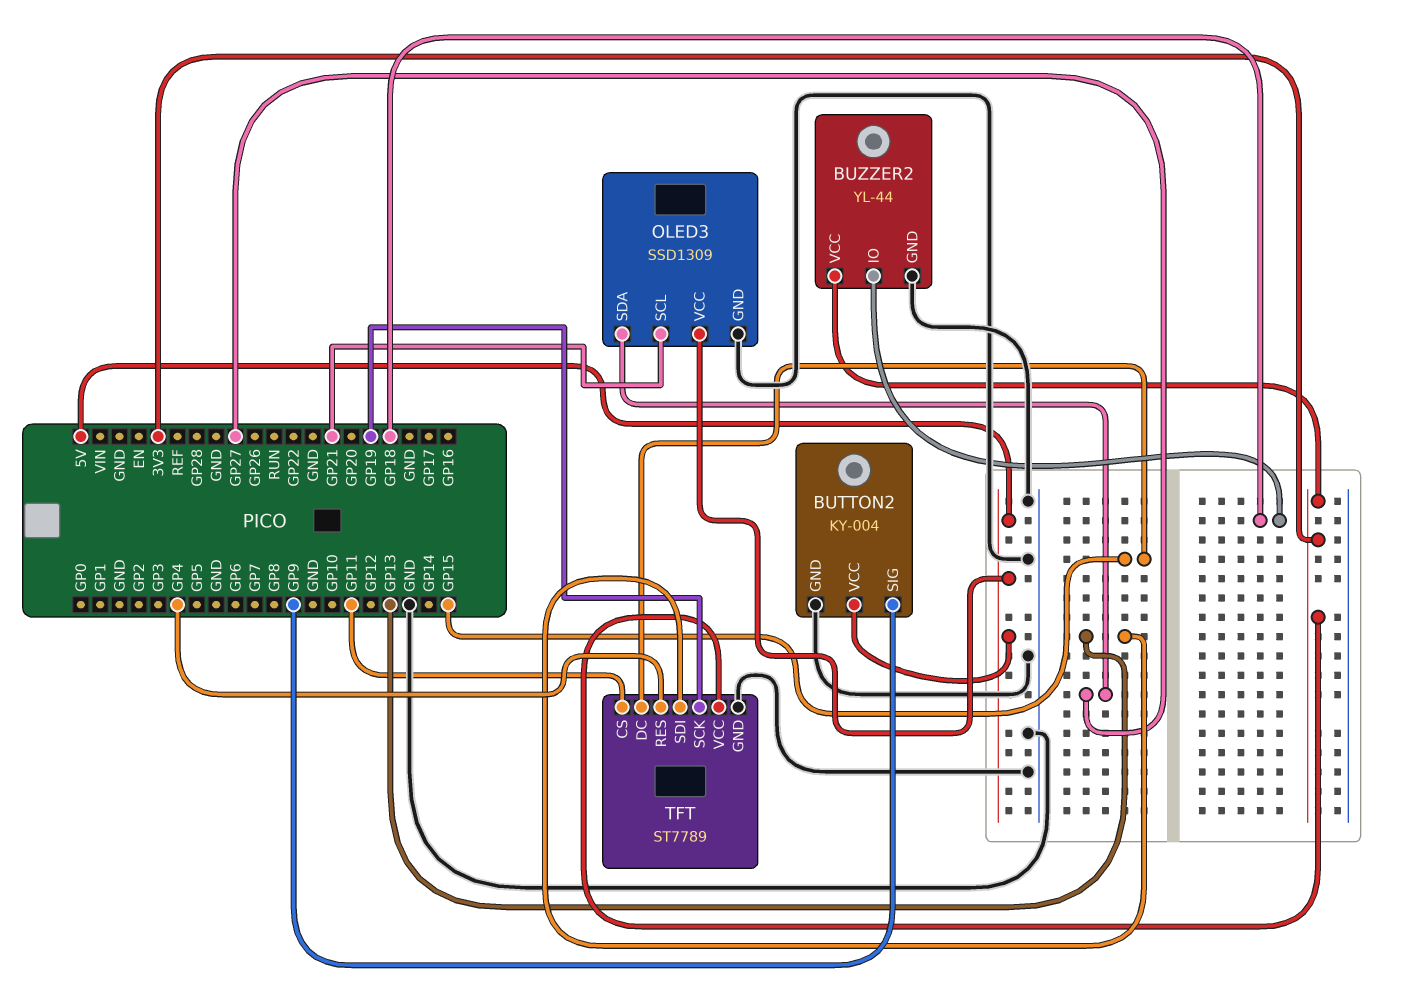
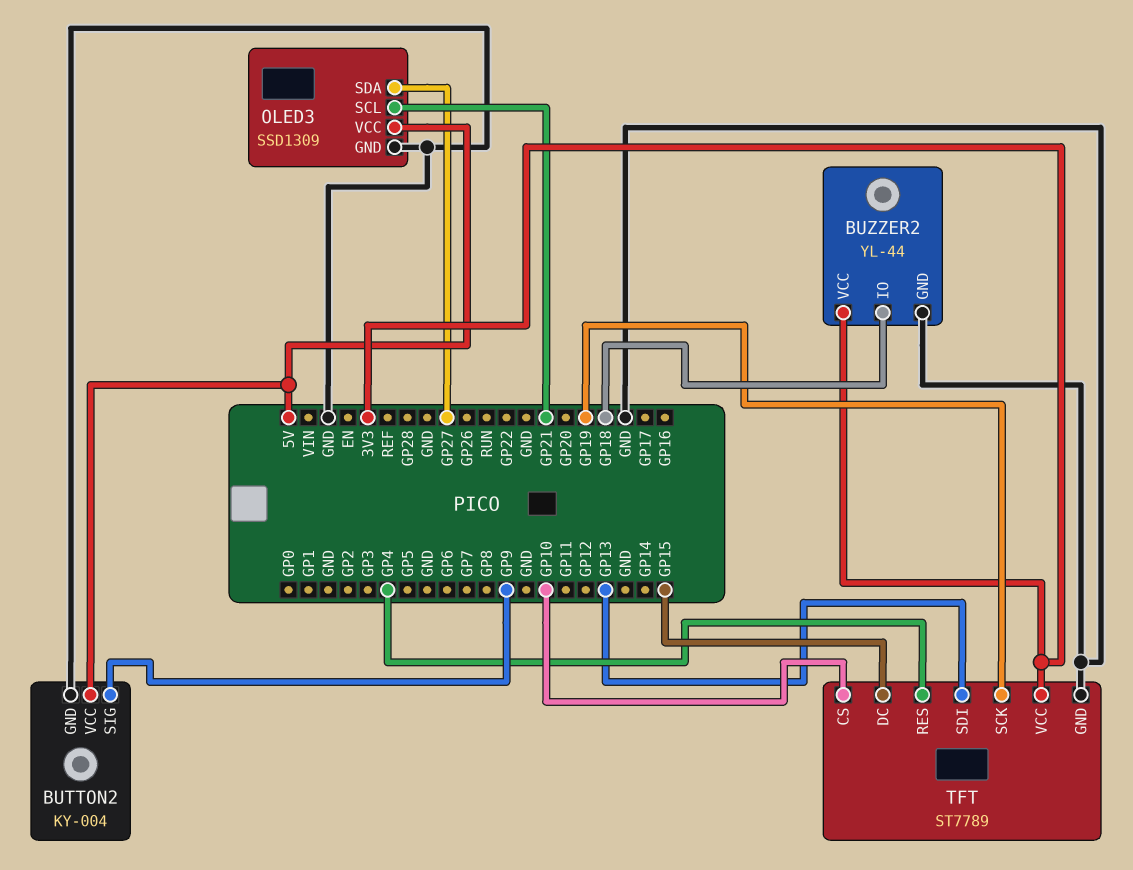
TFT pin CS: GP11 -> GP10

